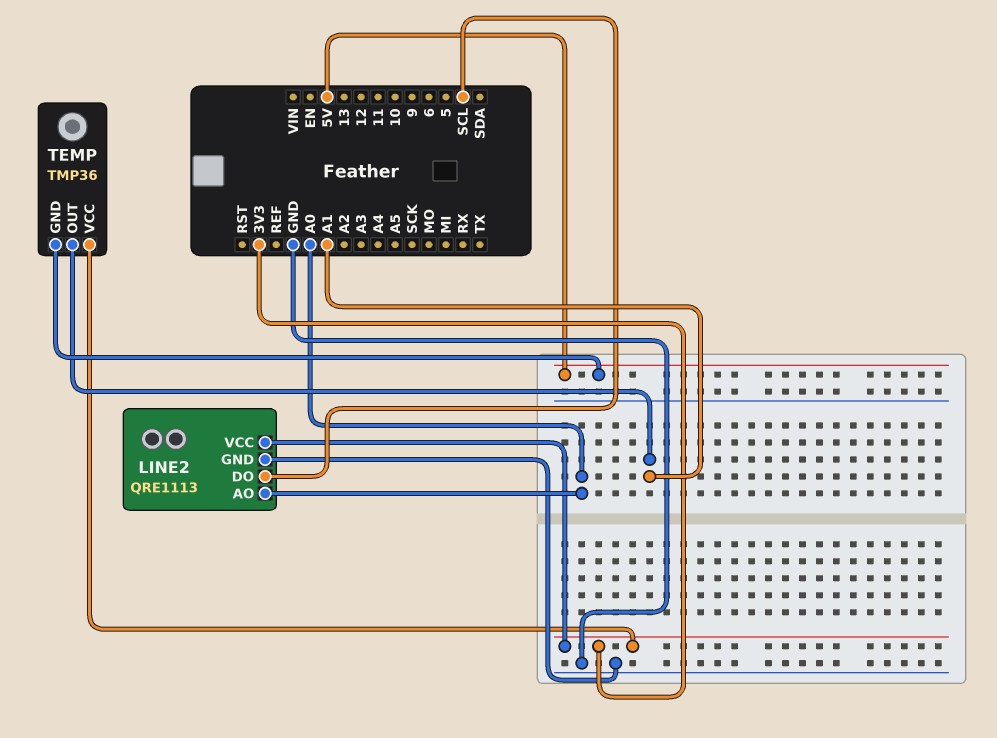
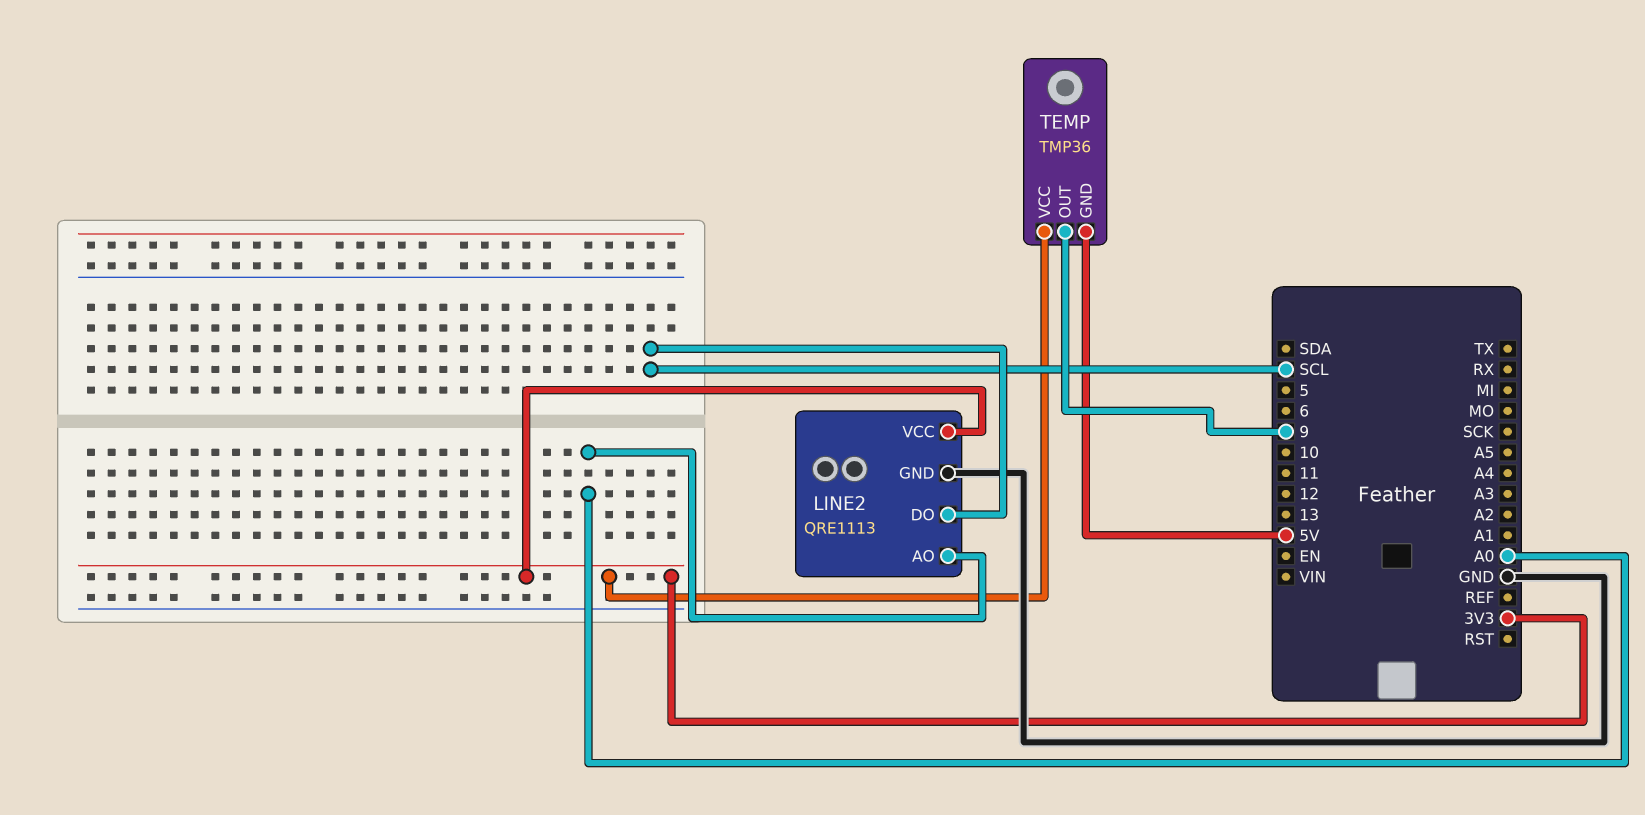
TEMP pin OUT: A1 -> 9

